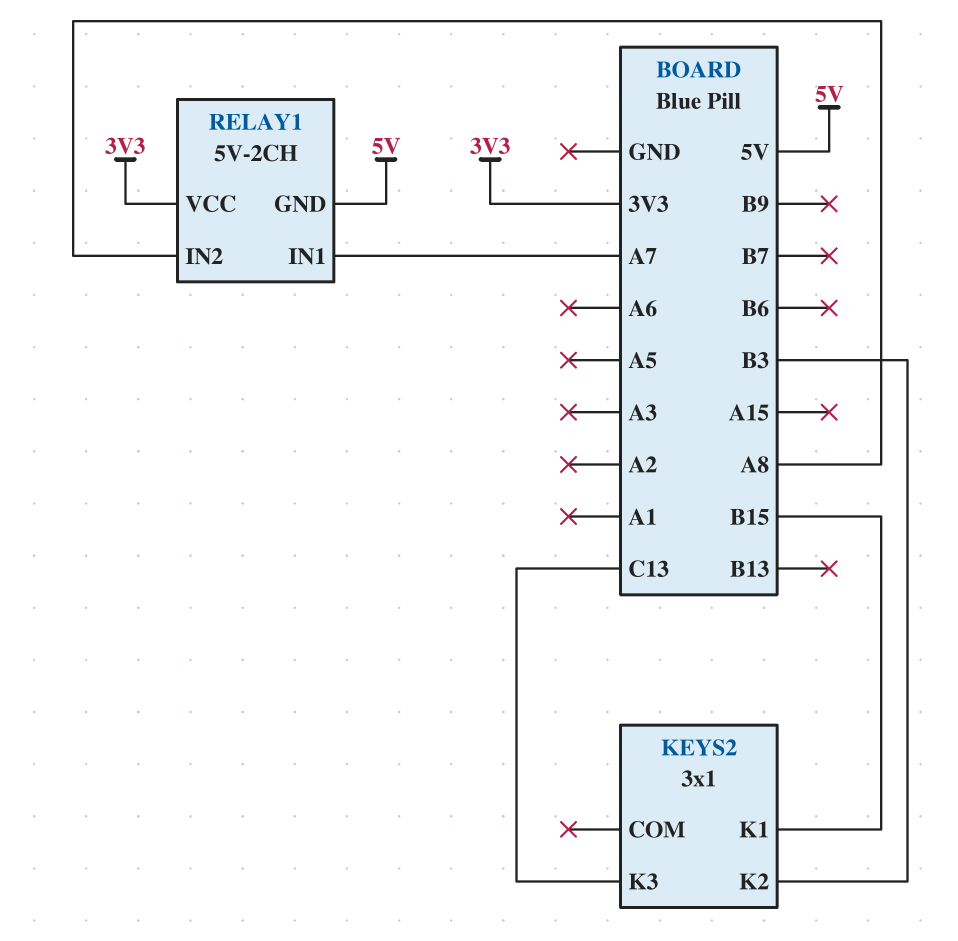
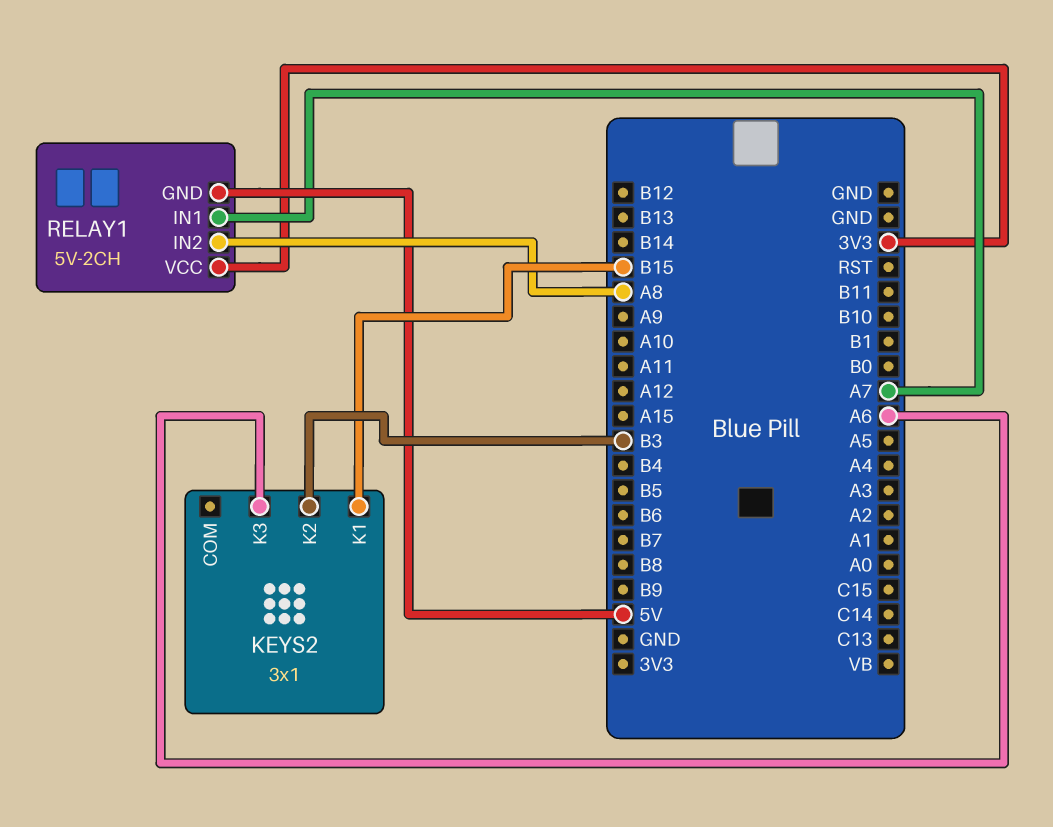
KEYS2 pin K3: C13 -> A6

